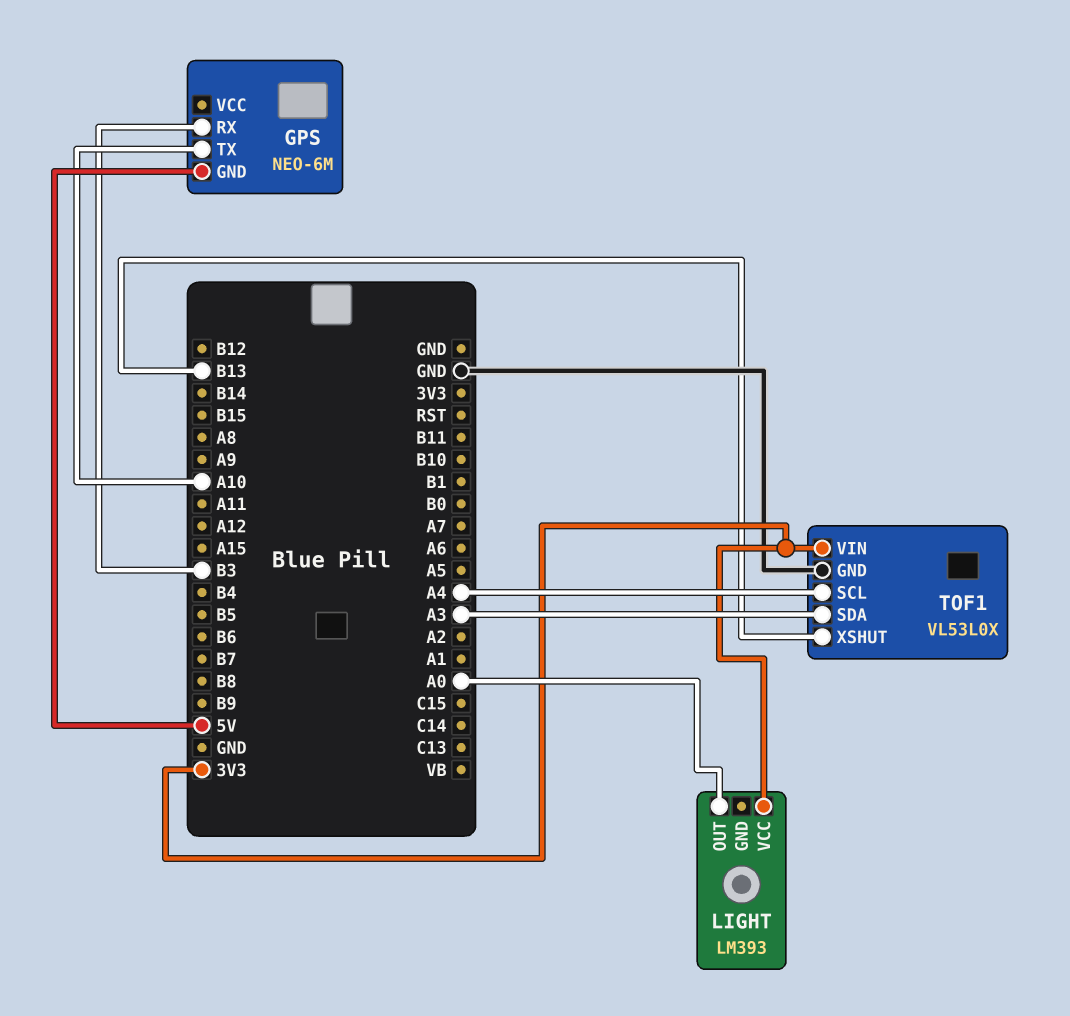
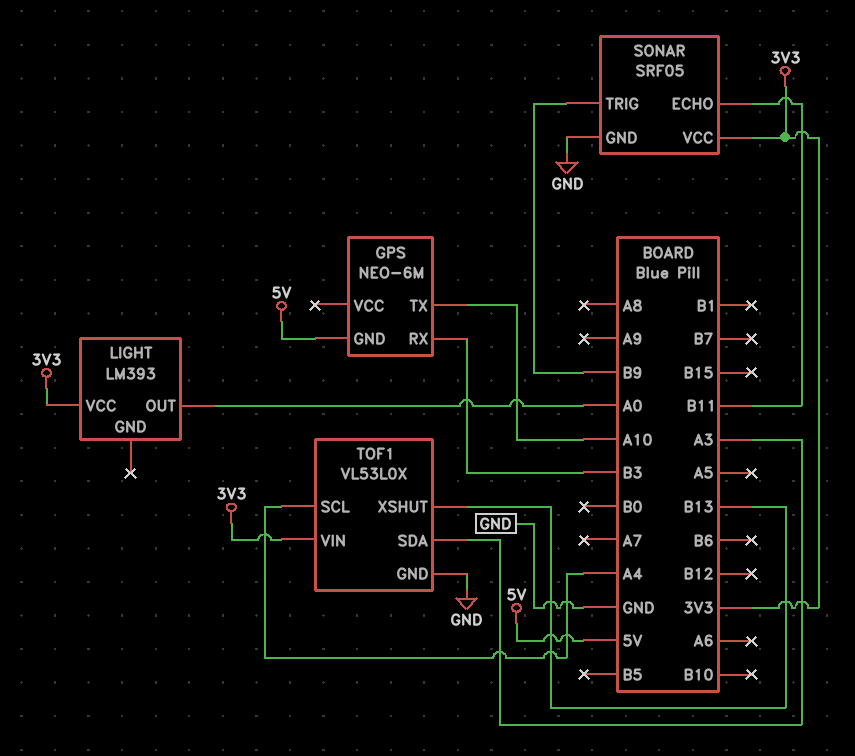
SONAR: none -> SRF05
SONAR pin ECHO: none -> B11
SONAR pin GND: none -> GND
SONAR pin TRIG: none -> B9
SONAR pin VCC: none -> 3V3

